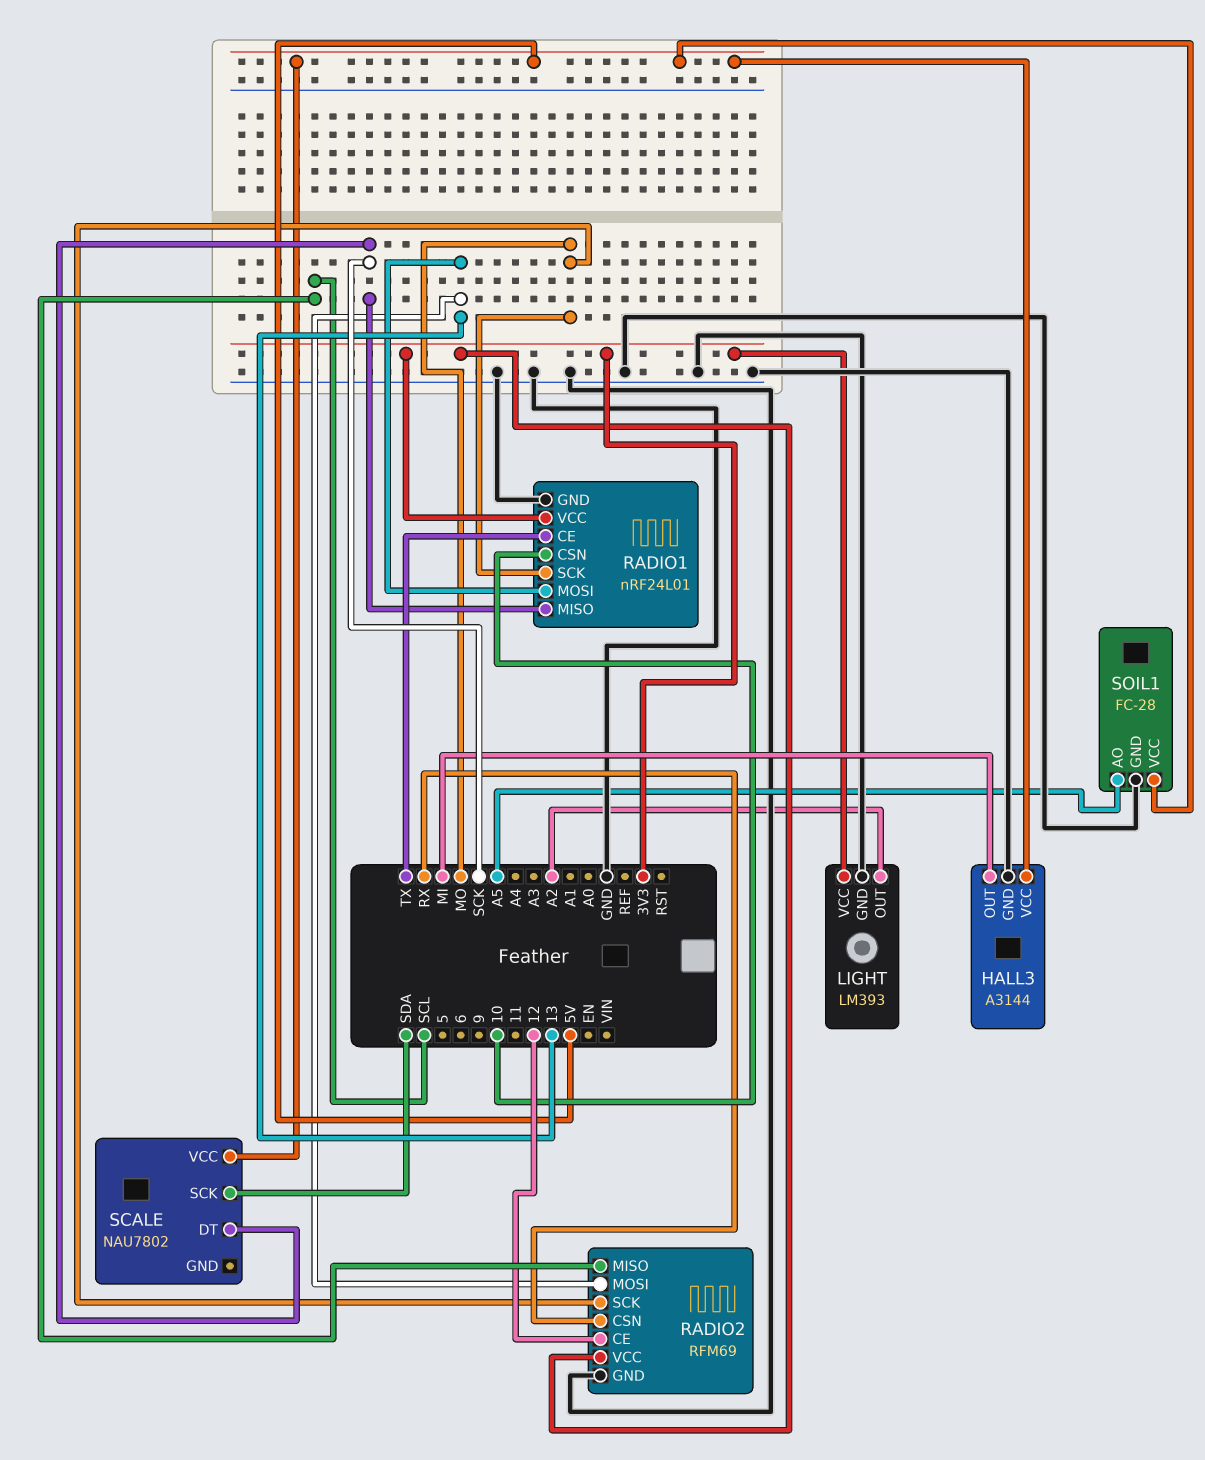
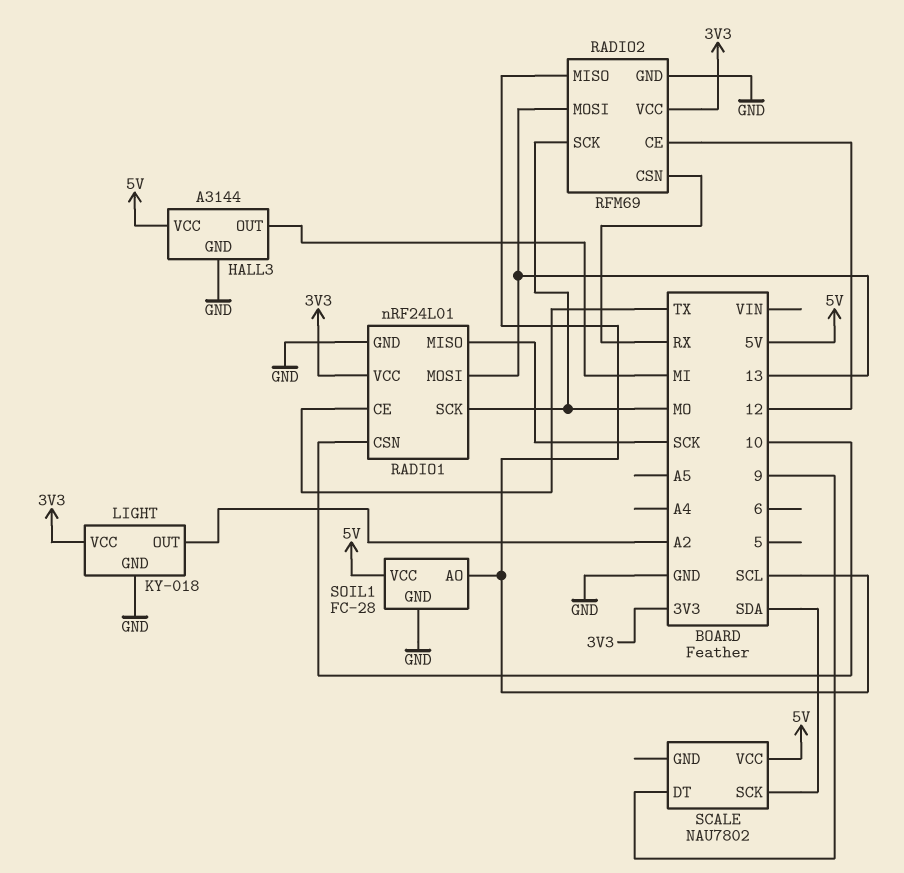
LIGHT: LM393 -> KY-018
SCALE pin DT: SCK -> 9
SOIL1 pin AO: A5 -> SCL

